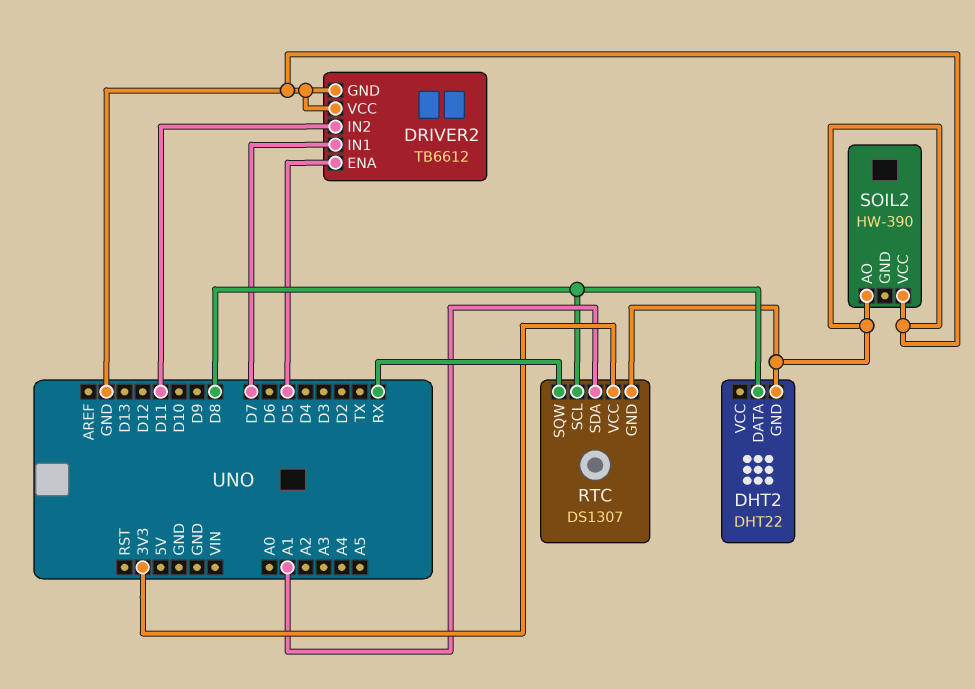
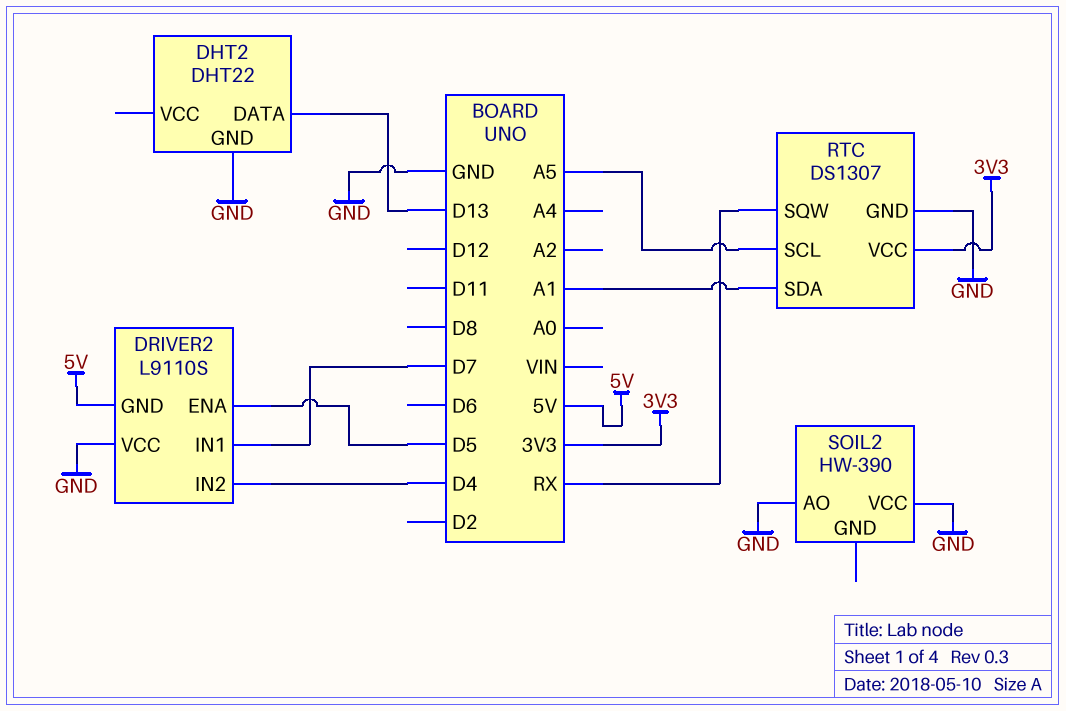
DHT2 pin DATA: D8 -> D13
DRIVER2: TB6612 -> L9110S
DRIVER2 pin GND: GND -> 5V
DRIVER2 pin IN2: D11 -> D4
RTC pin SCL: D8 -> A5

